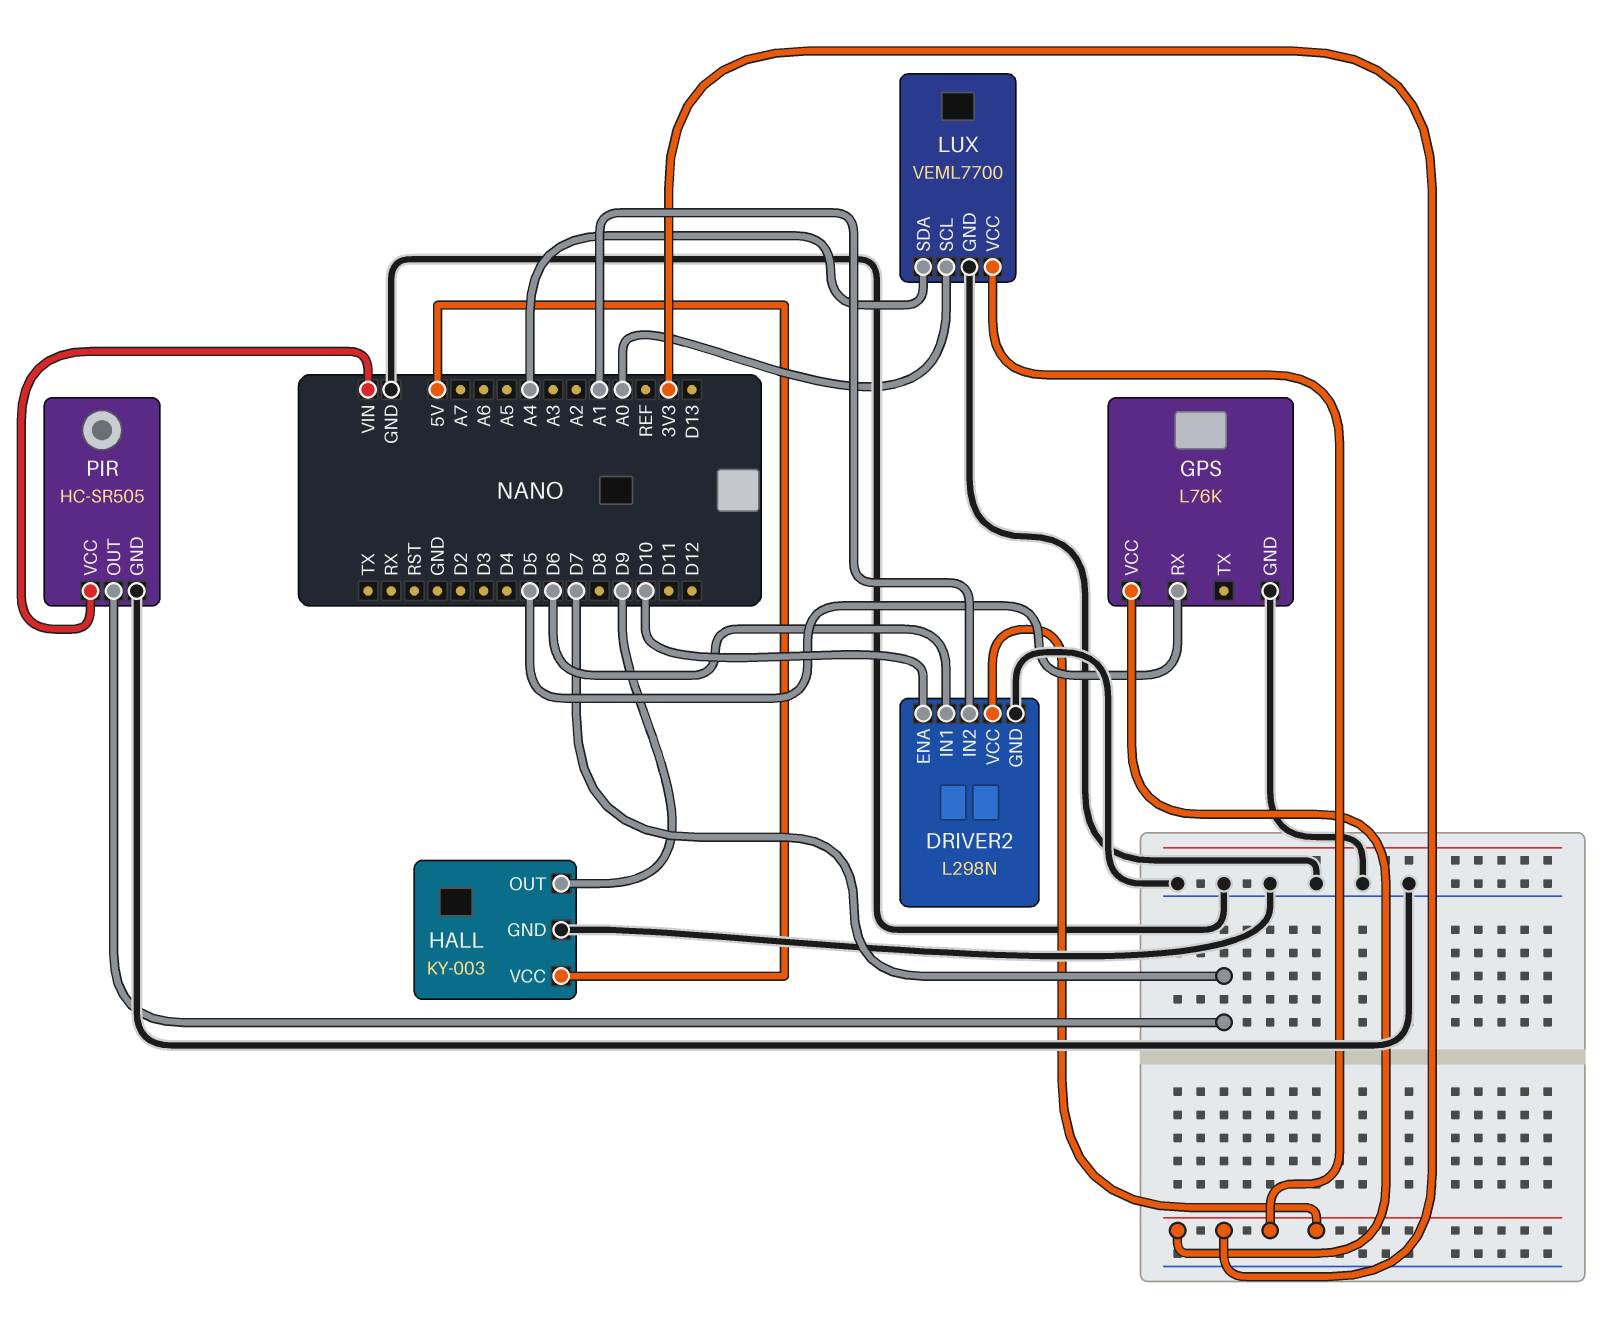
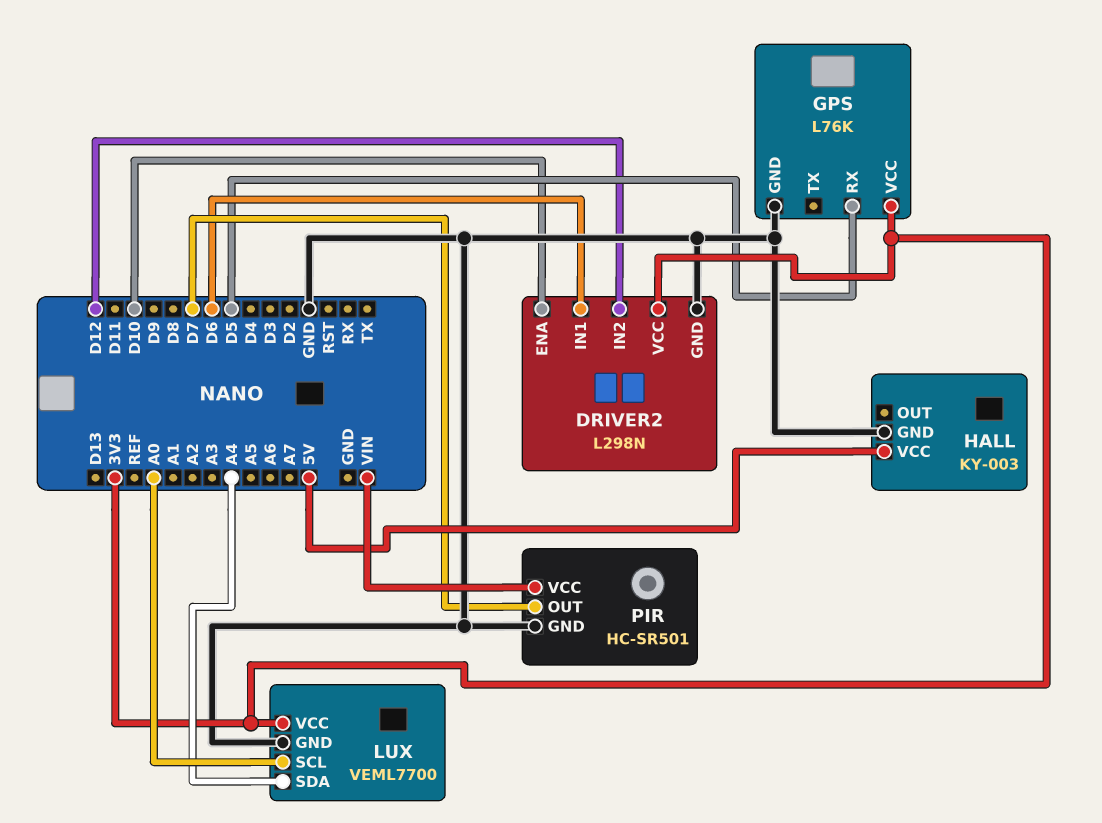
DRIVER2 pin IN2: A1 -> D12
HALL pin OUT: D9 -> none
PIR: HC-SR505 -> HC-SR501

